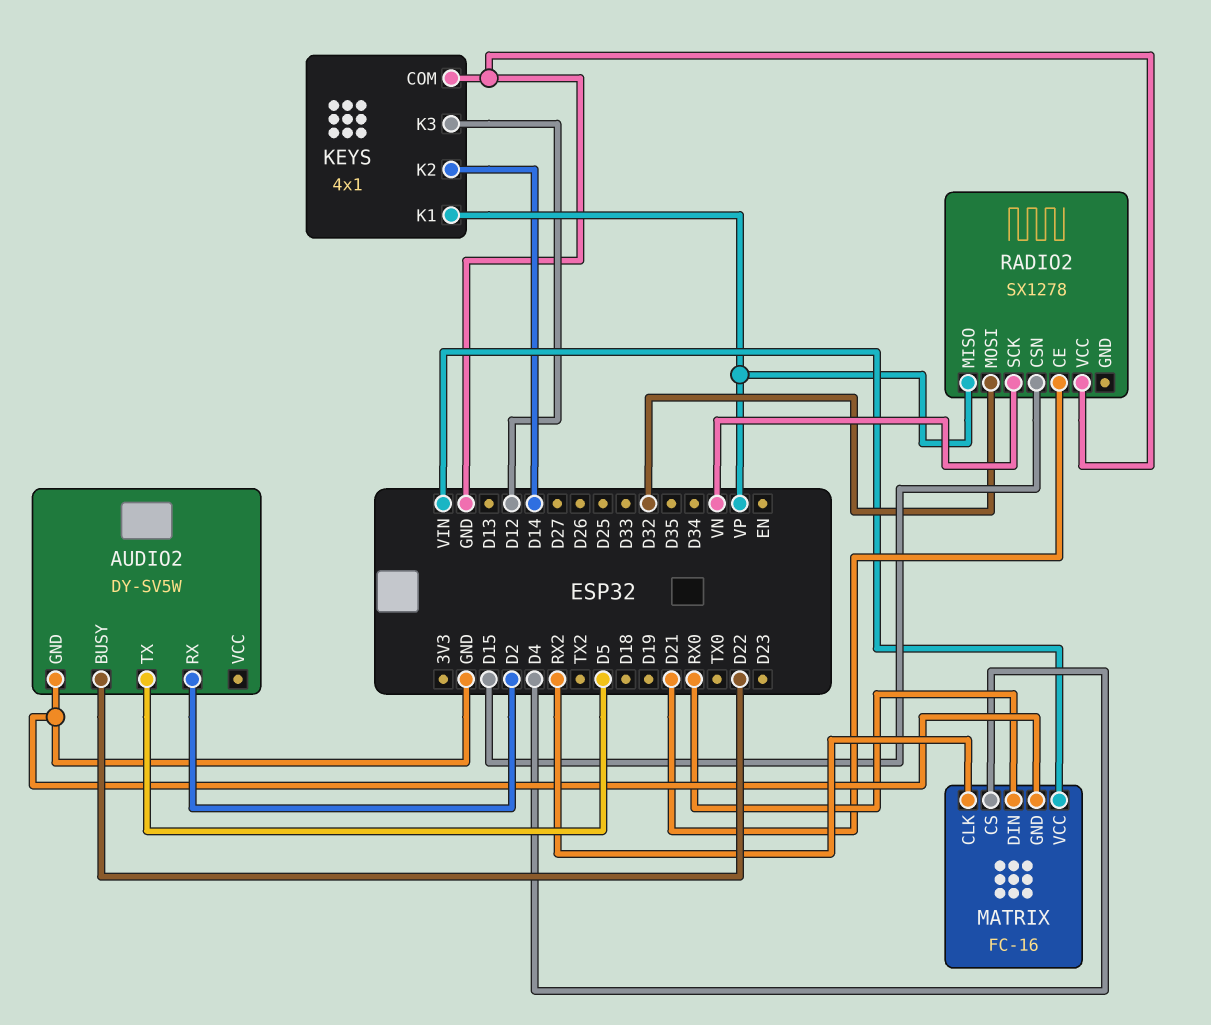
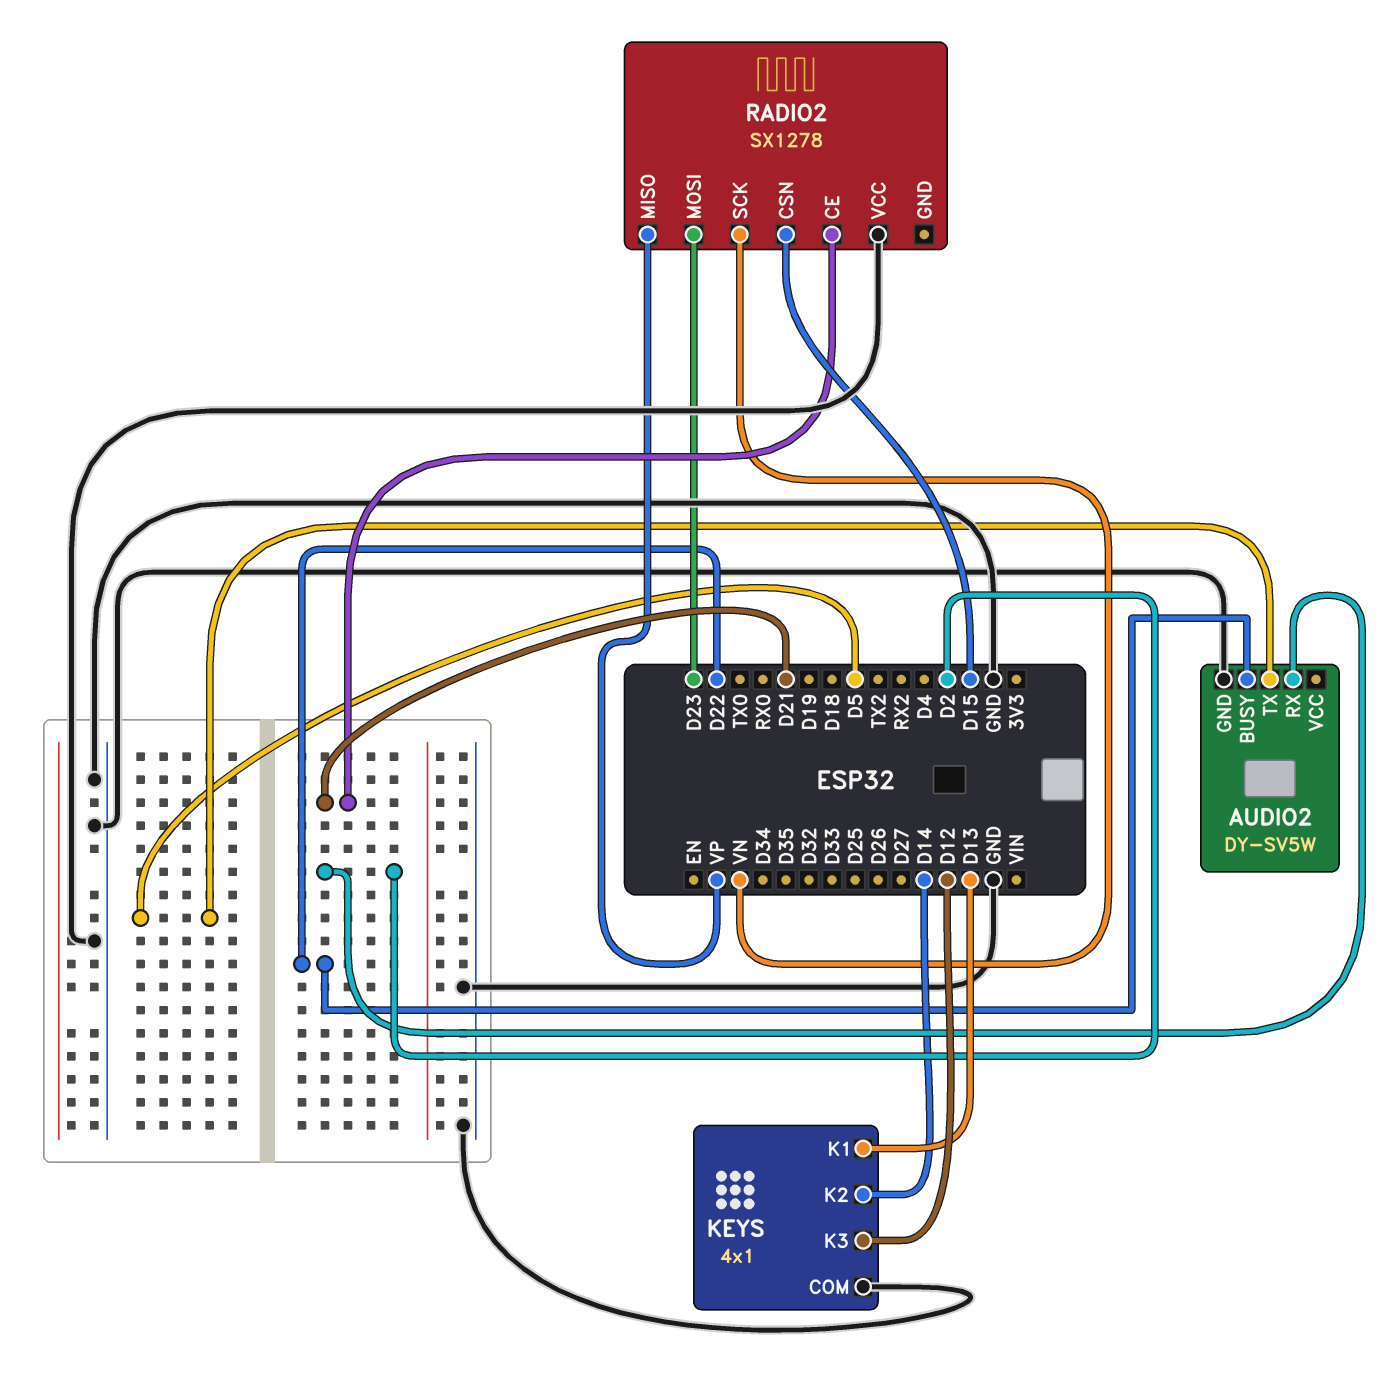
KEYS pin K1: VP -> D13
MATRIX: FC-16 -> none
MATRIX pin CLK: RX2 -> none
MATRIX pin CS: D4 -> none
MATRIX pin DIN: RX0 -> none
MATRIX pin GND: GND -> none
MATRIX pin VCC: VIN -> none
RADIO2 pin MOSI: D32 -> D23

